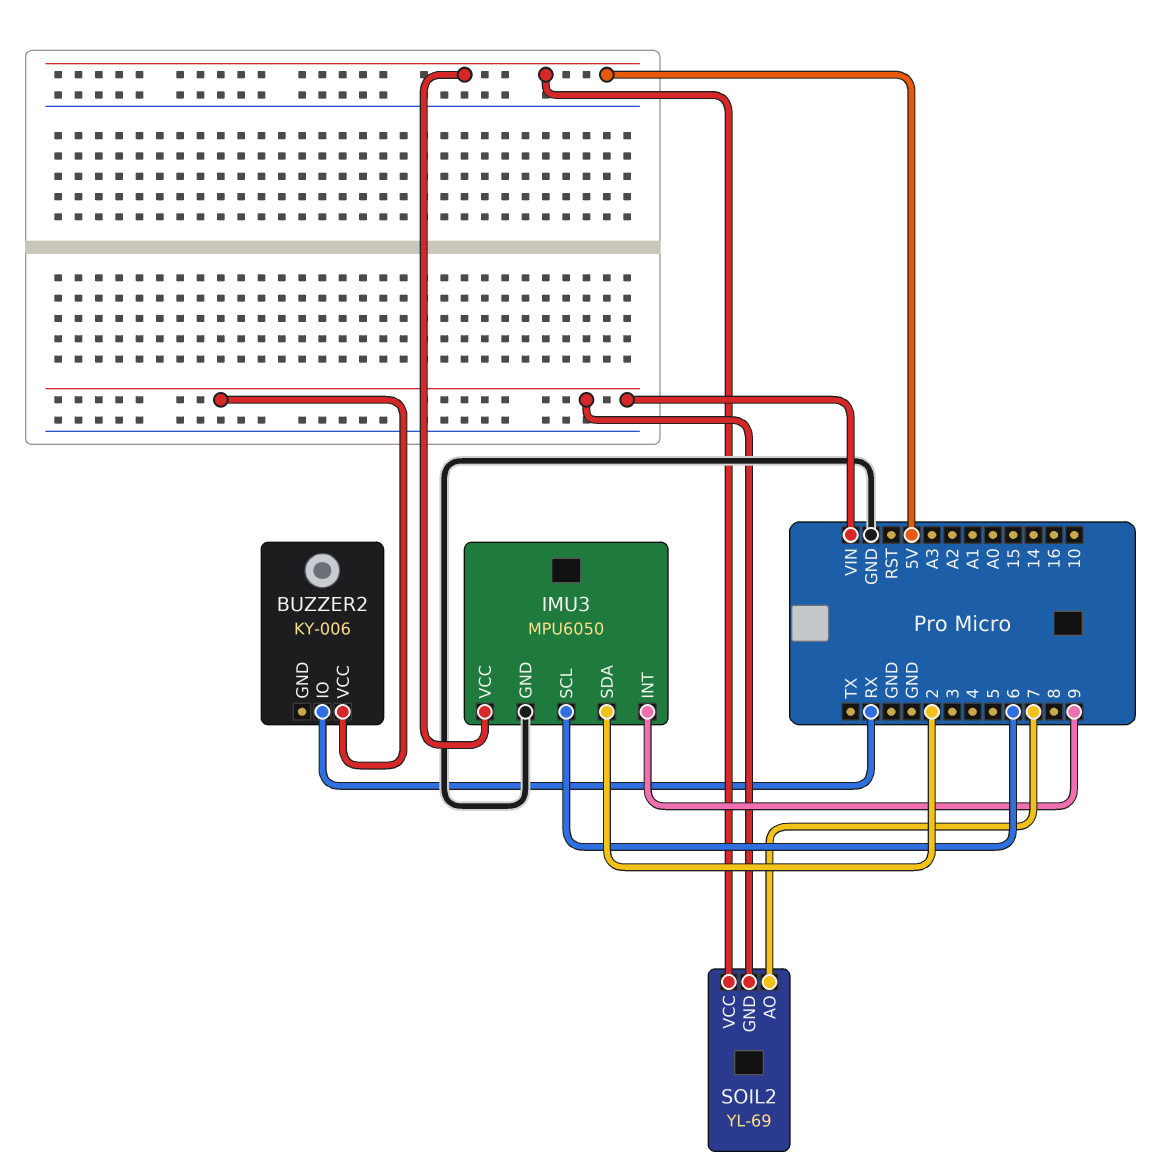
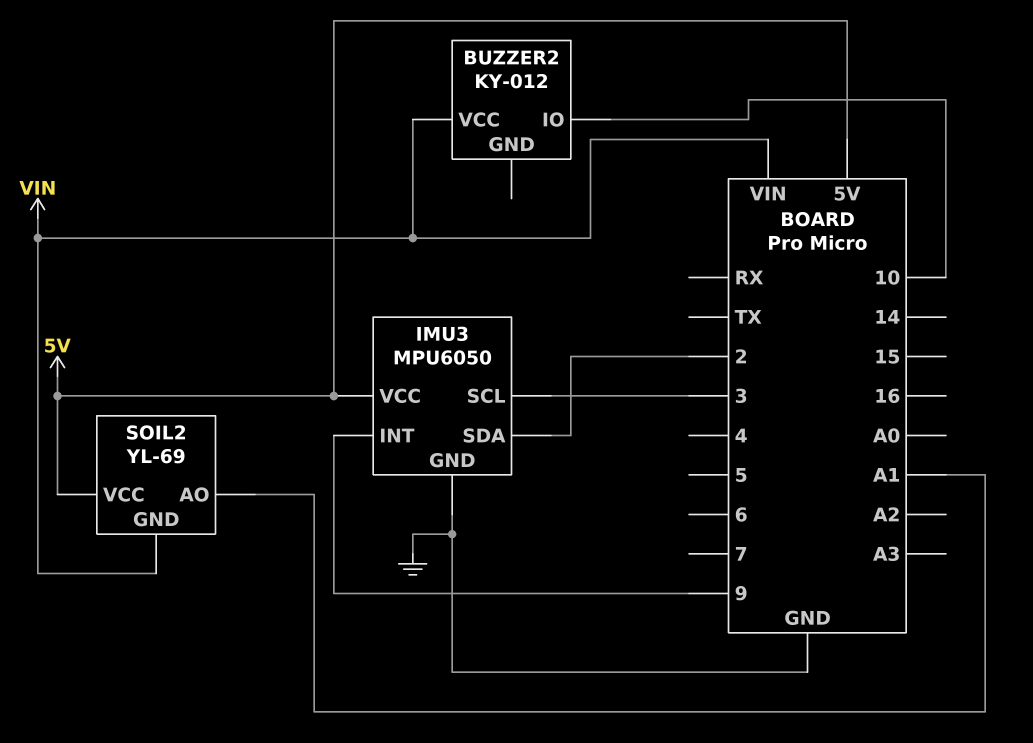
BUZZER2: KY-006 -> KY-012
BUZZER2 pin IO: RX -> 10
IMU3 pin SCL: 6 -> 3
SOIL2 pin AO: 7 -> A1

